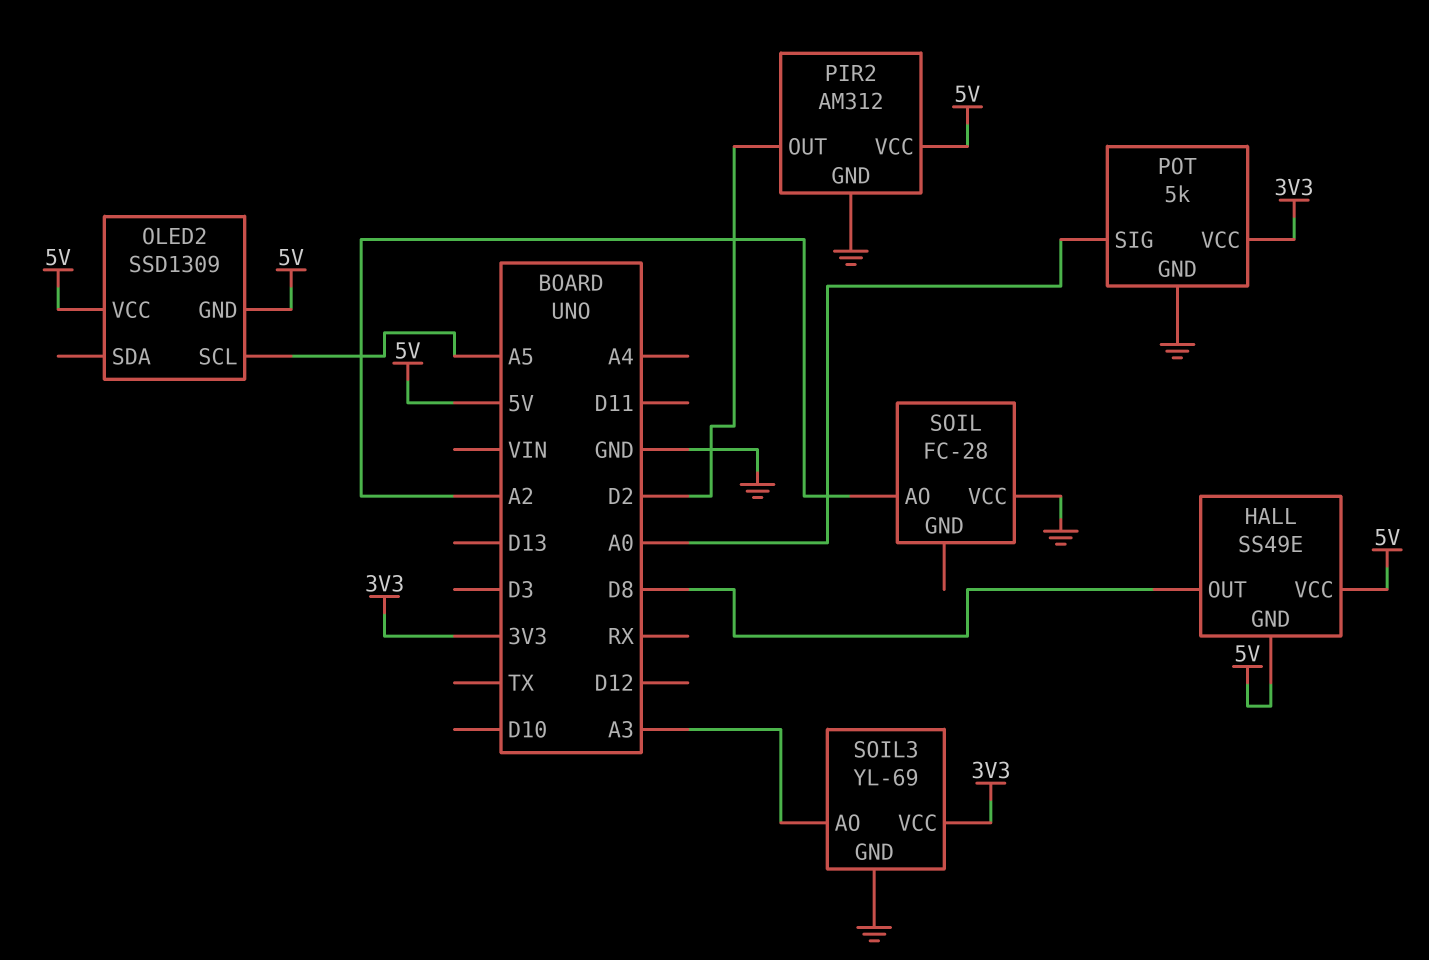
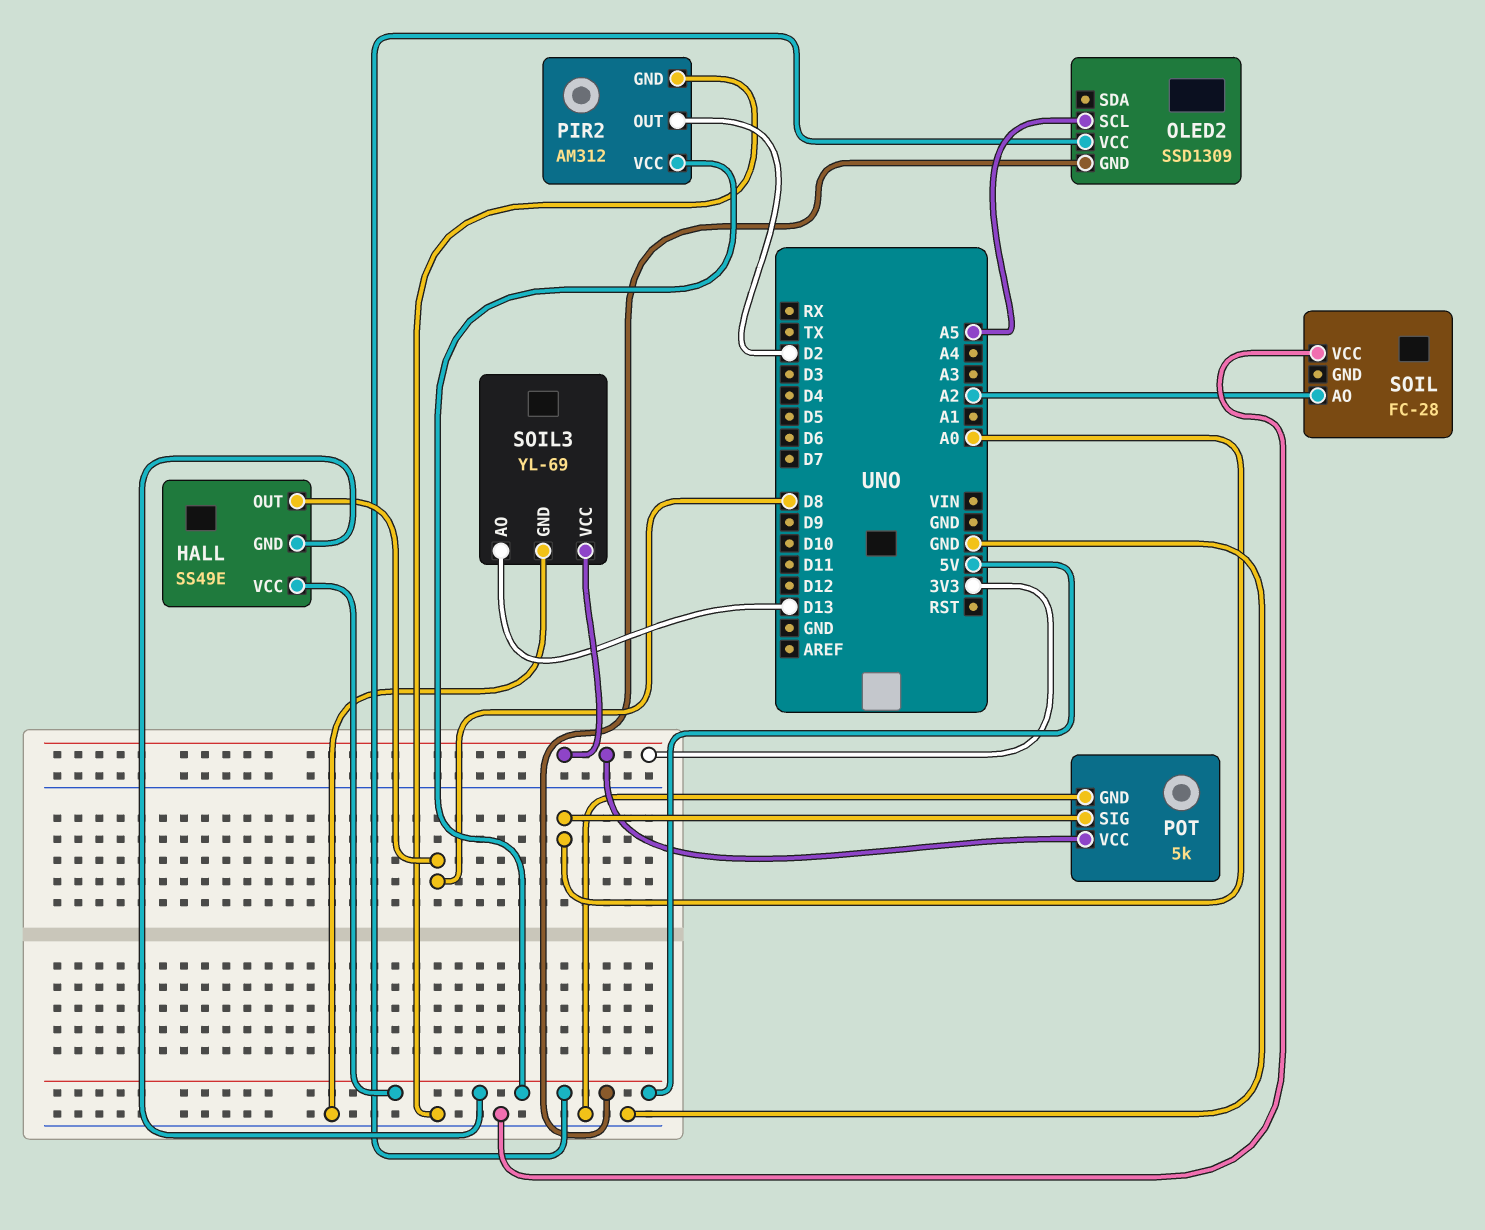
SOIL3 pin AO: A3 -> D13

